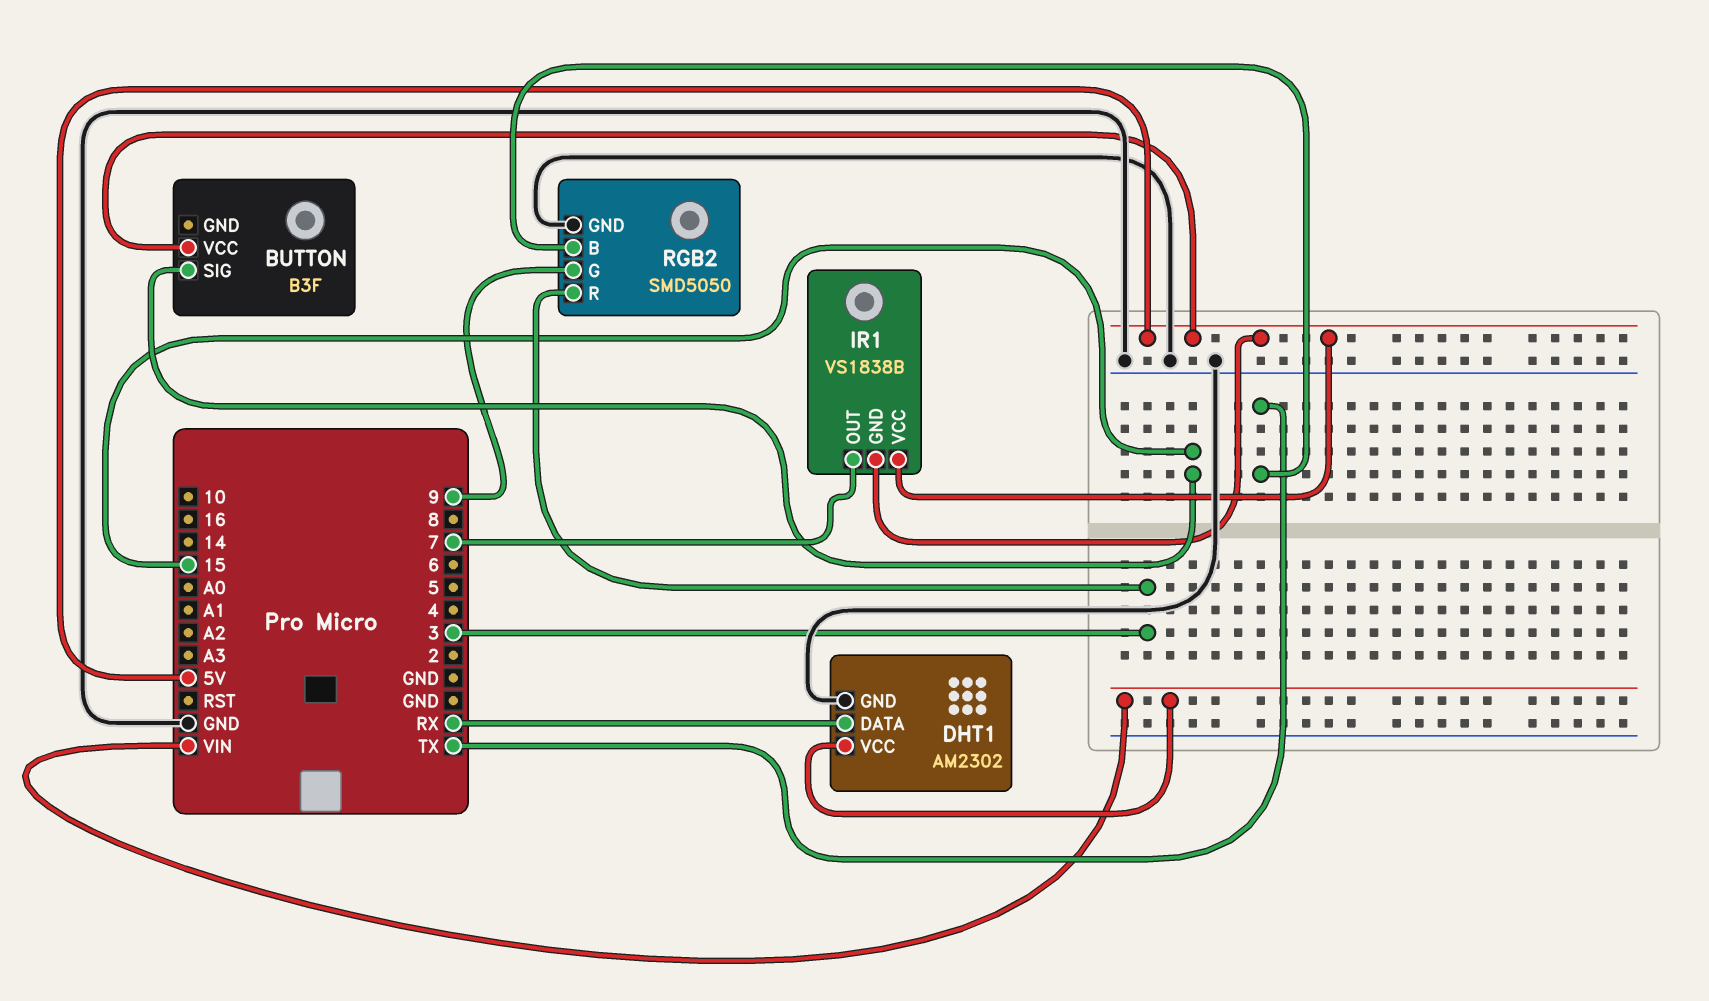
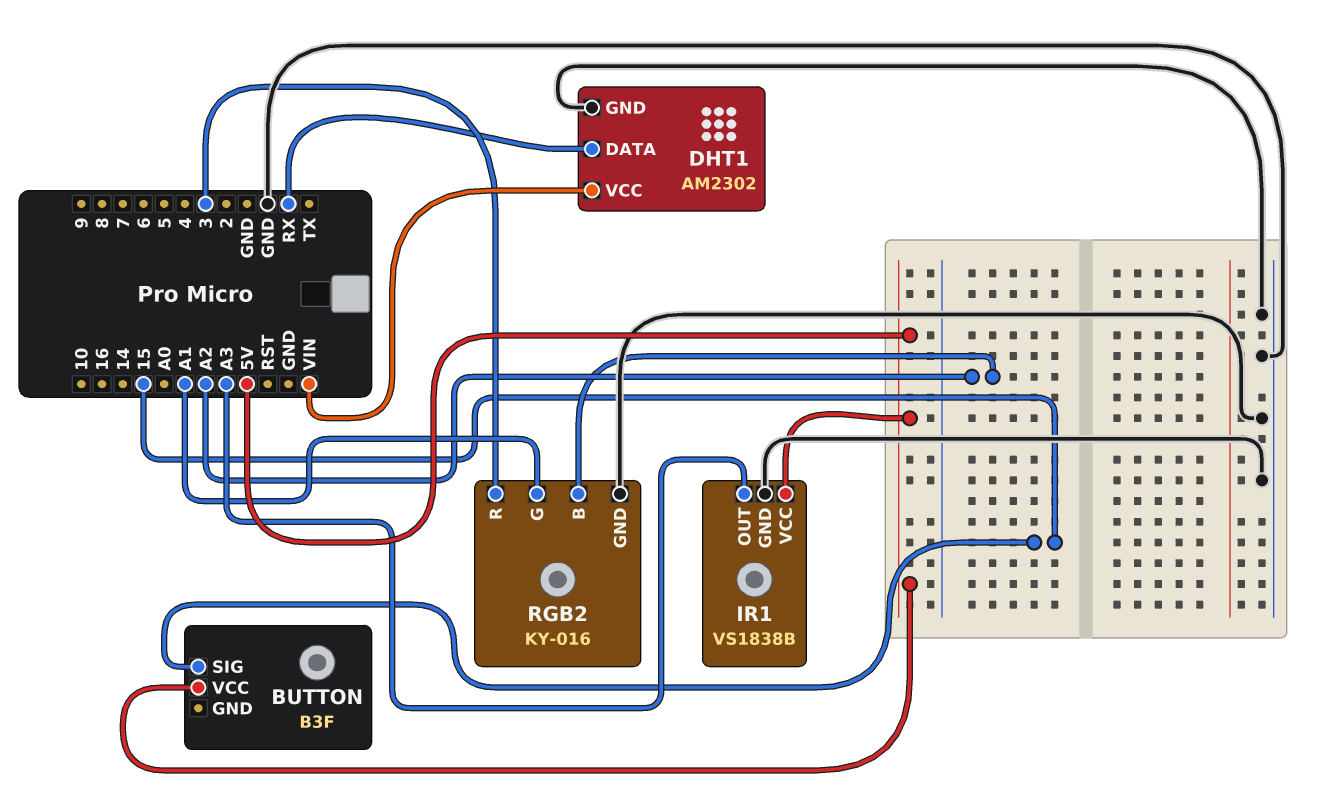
IR1 pin GND: 5V -> GND
IR1 pin OUT: 7 -> A3
RGB2: SMD5050 -> KY-016
RGB2 pin B: TX -> A2
RGB2 pin G: 9 -> A1

